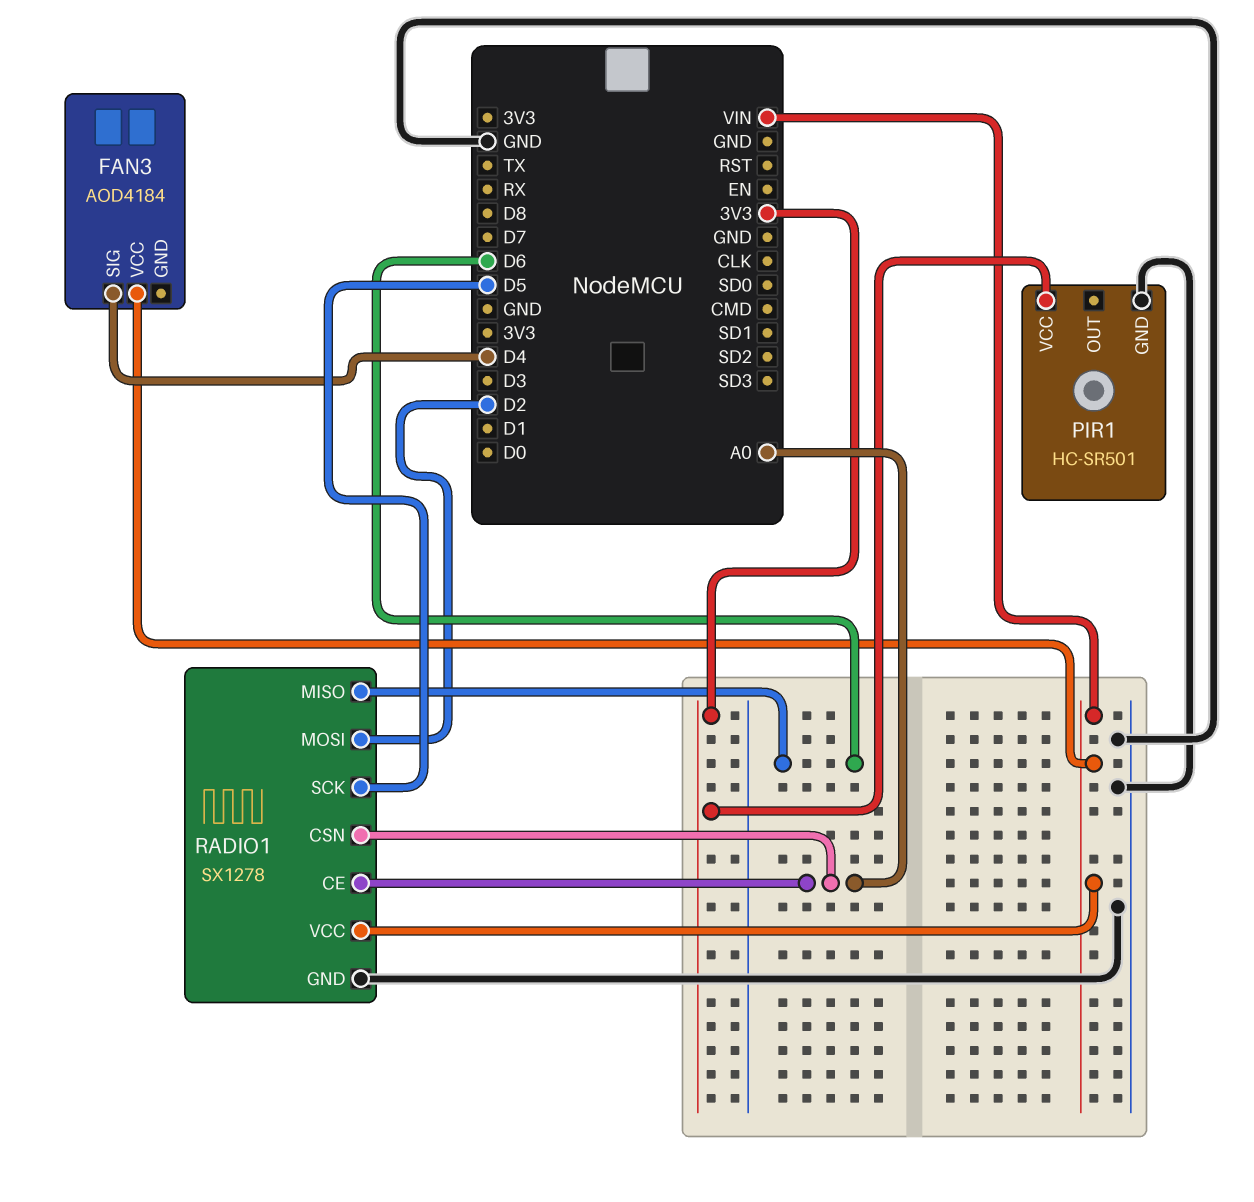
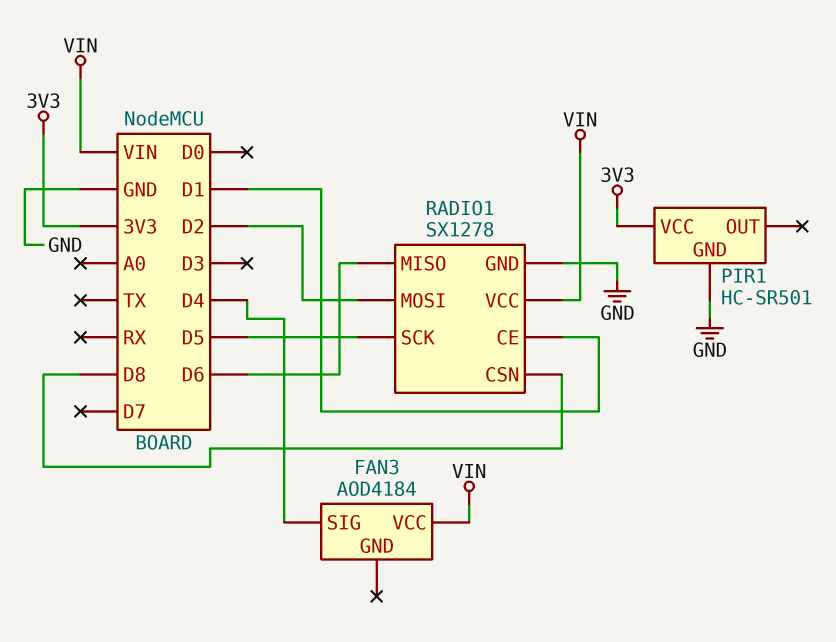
RADIO1 pin CE: A0 -> D1
RADIO1 pin CSN: A0 -> D8

